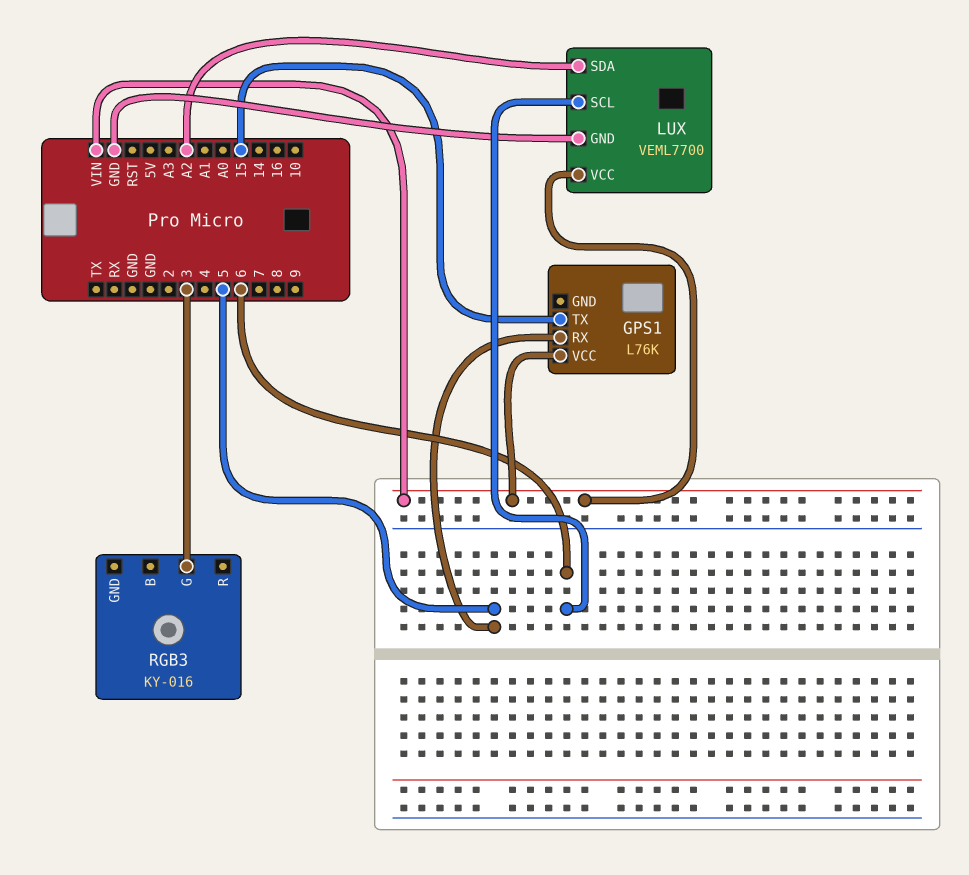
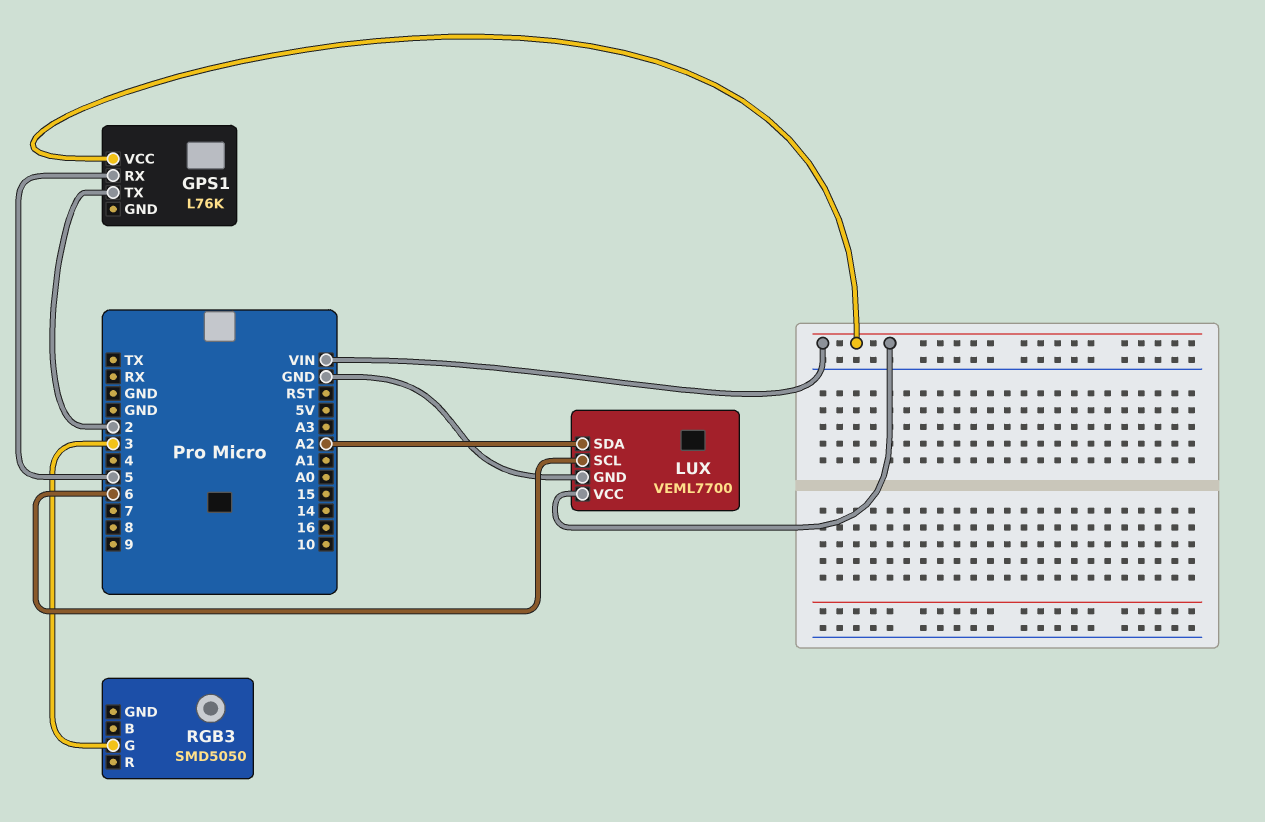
GPS1 pin TX: 15 -> 2
RGB3: KY-016 -> SMD5050

